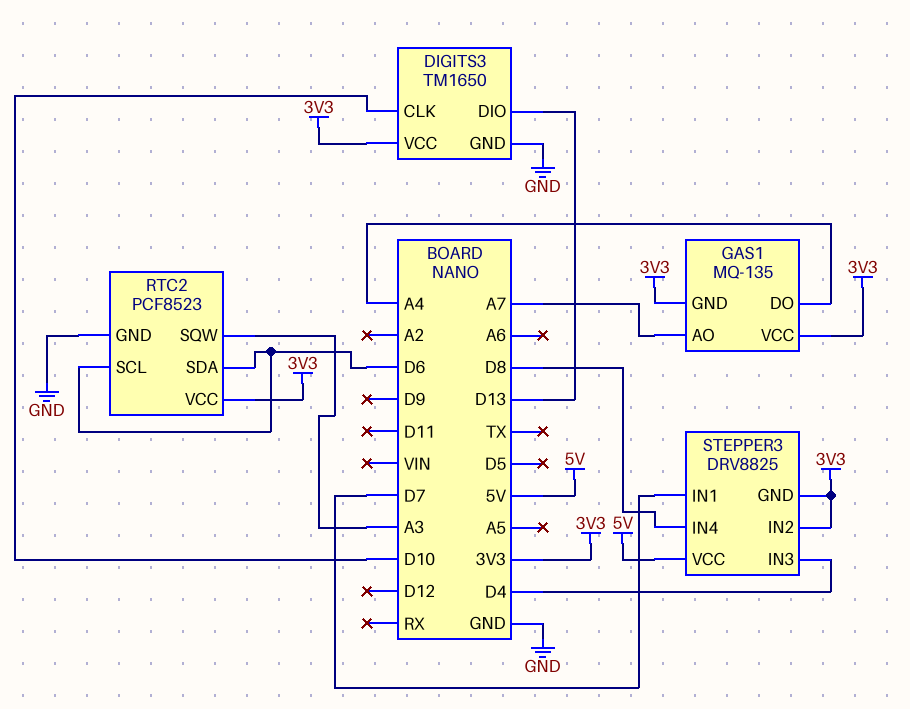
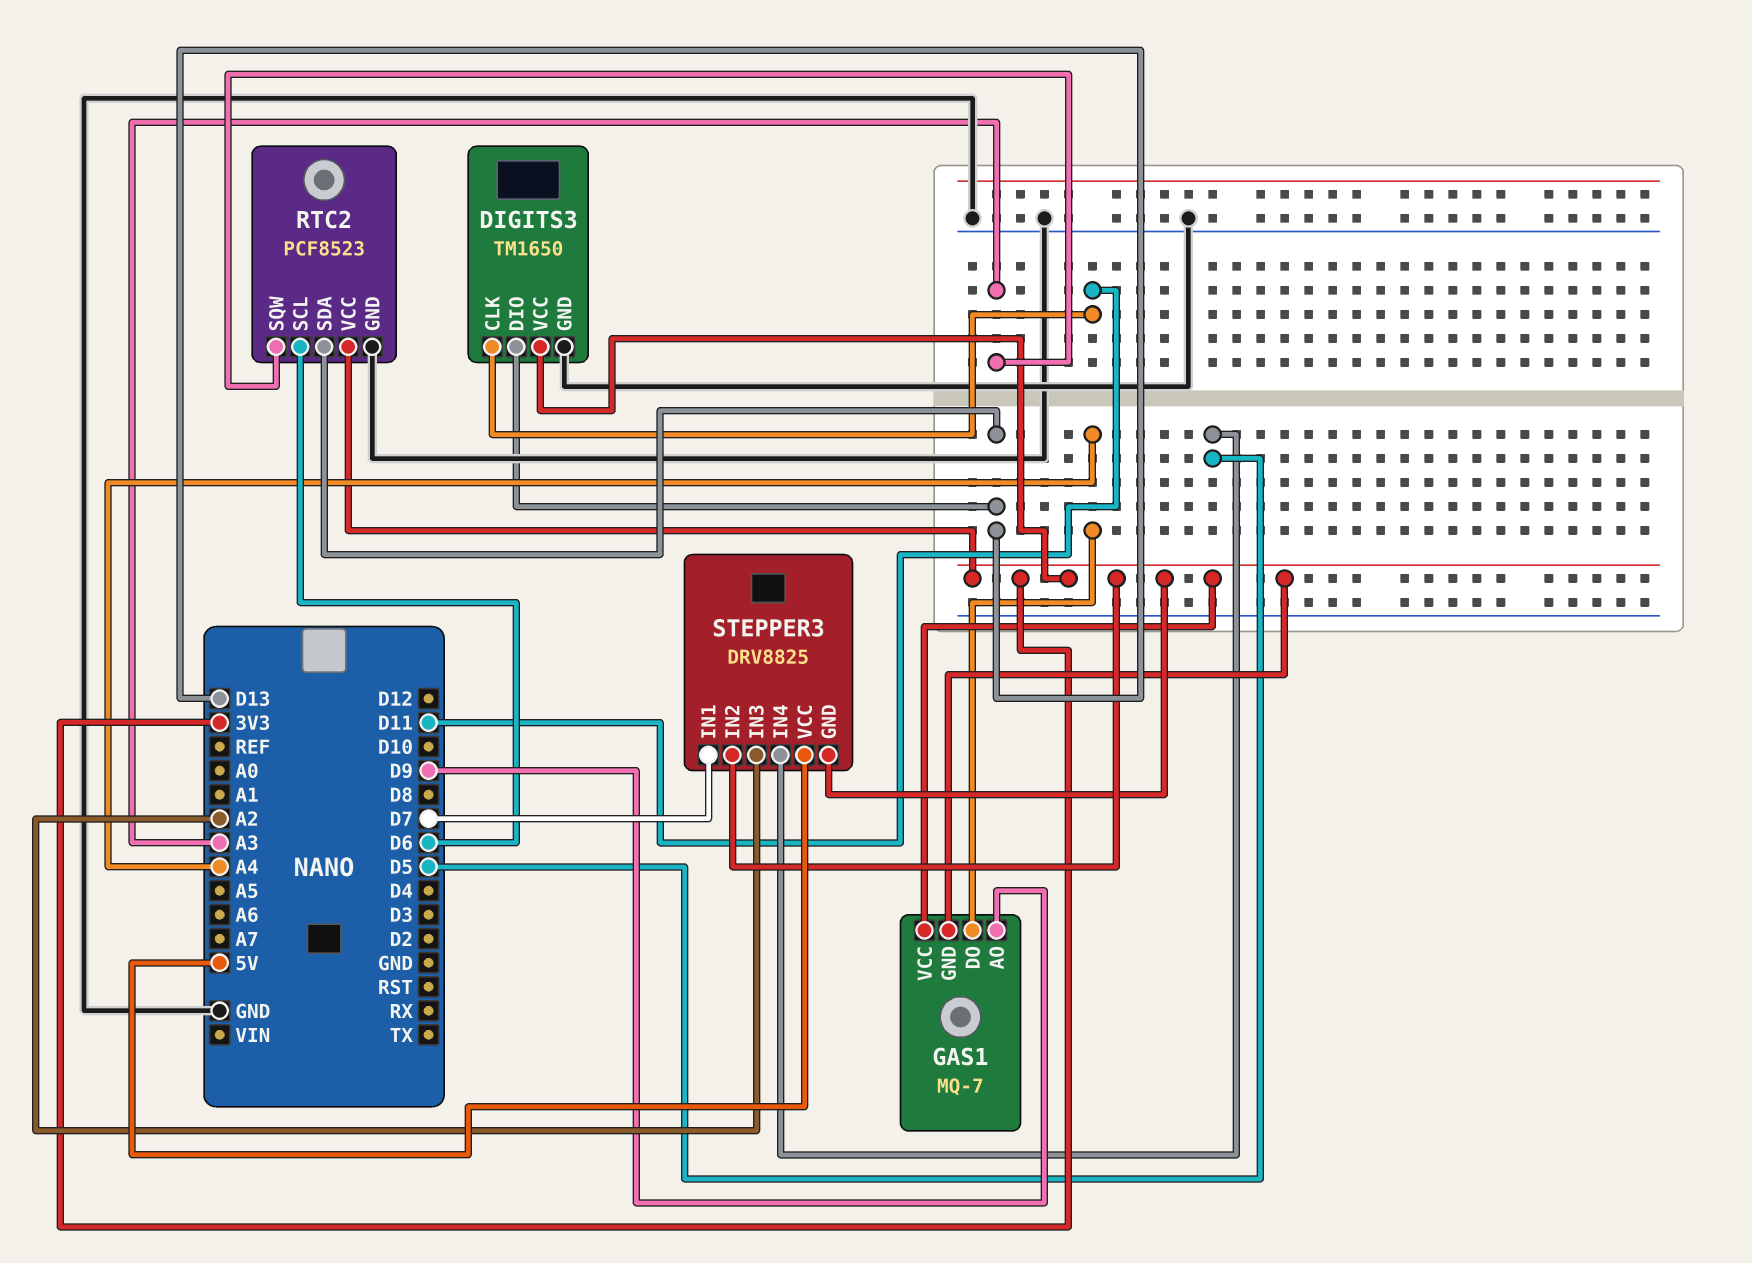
DIGITS3 pin CLK: D10 -> D11
GAS1: MQ-135 -> MQ-7
GAS1 pin AO: A7 -> D9
RTC2 pin SDA: D6 -> D13
STEPPER3 pin IN3: D4 -> A2
STEPPER3 pin IN4: D8 -> D5

